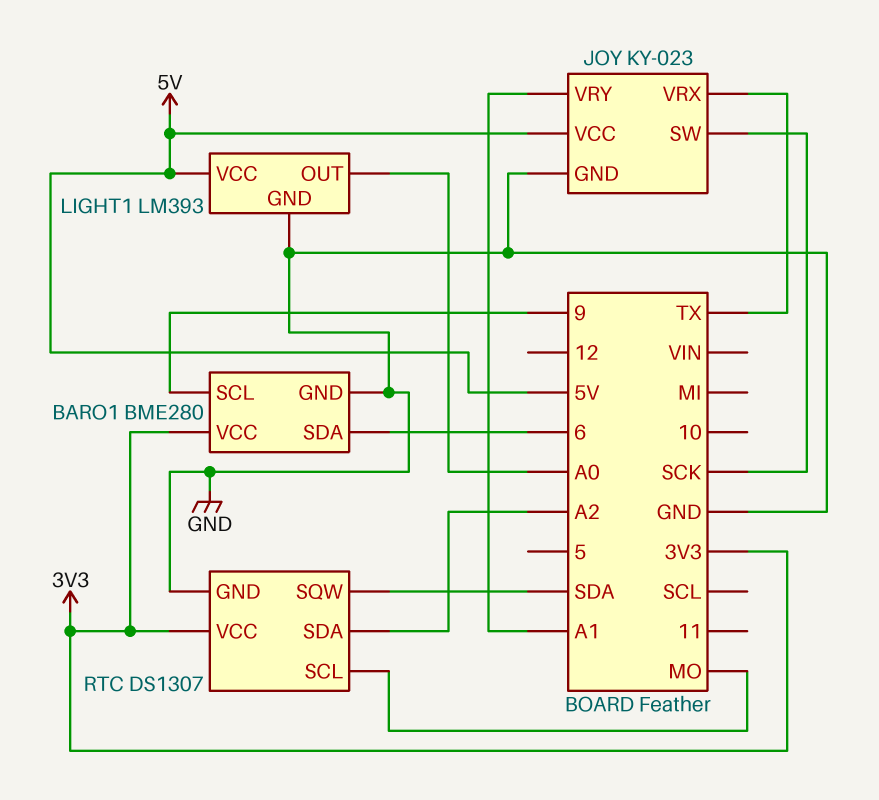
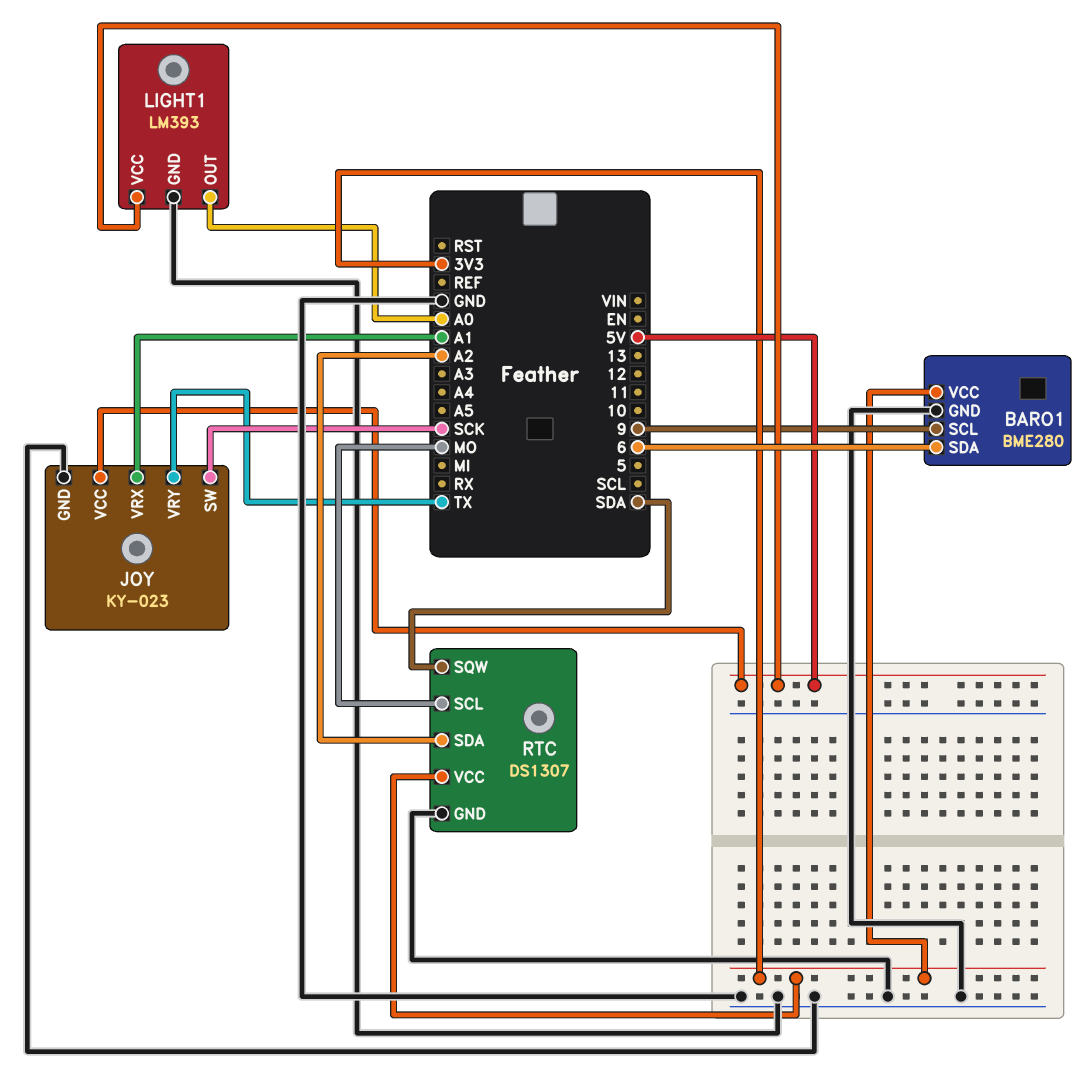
JOY pin VRX: TX -> A1
JOY pin VRY: A1 -> TX

